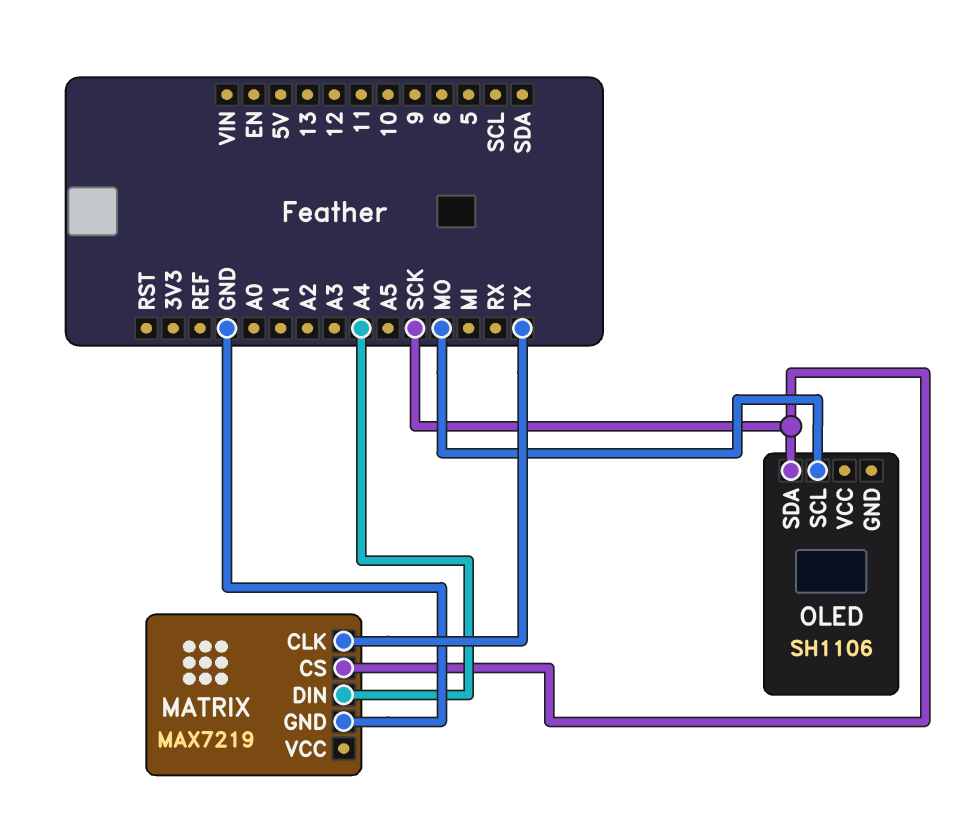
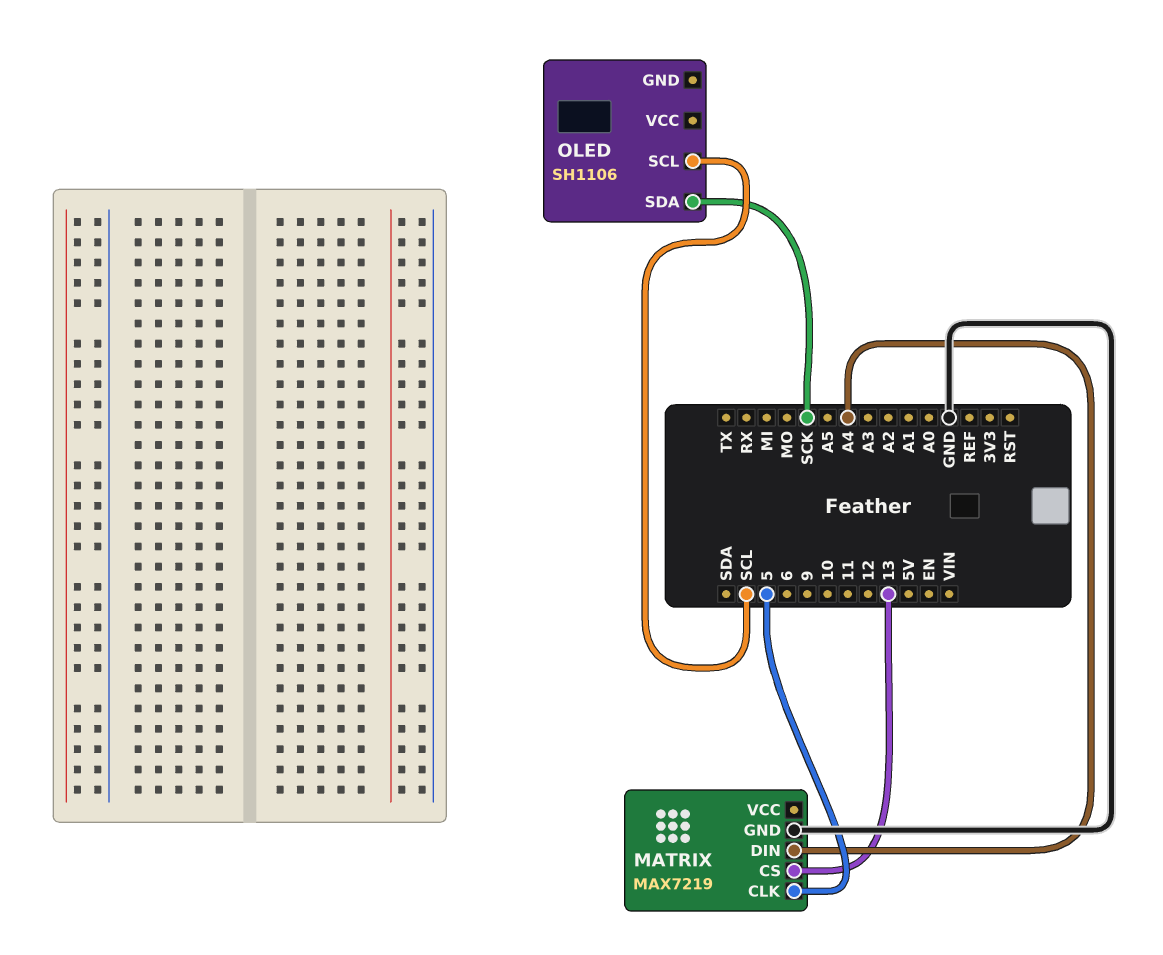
MATRIX pin CLK: TX -> 5
MATRIX pin CS: SCK -> 13
OLED pin SCL: MO -> SCL

